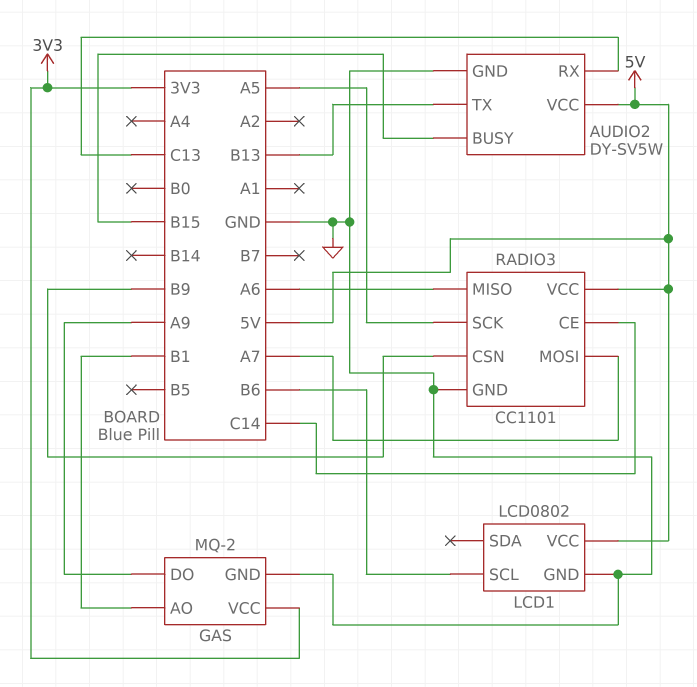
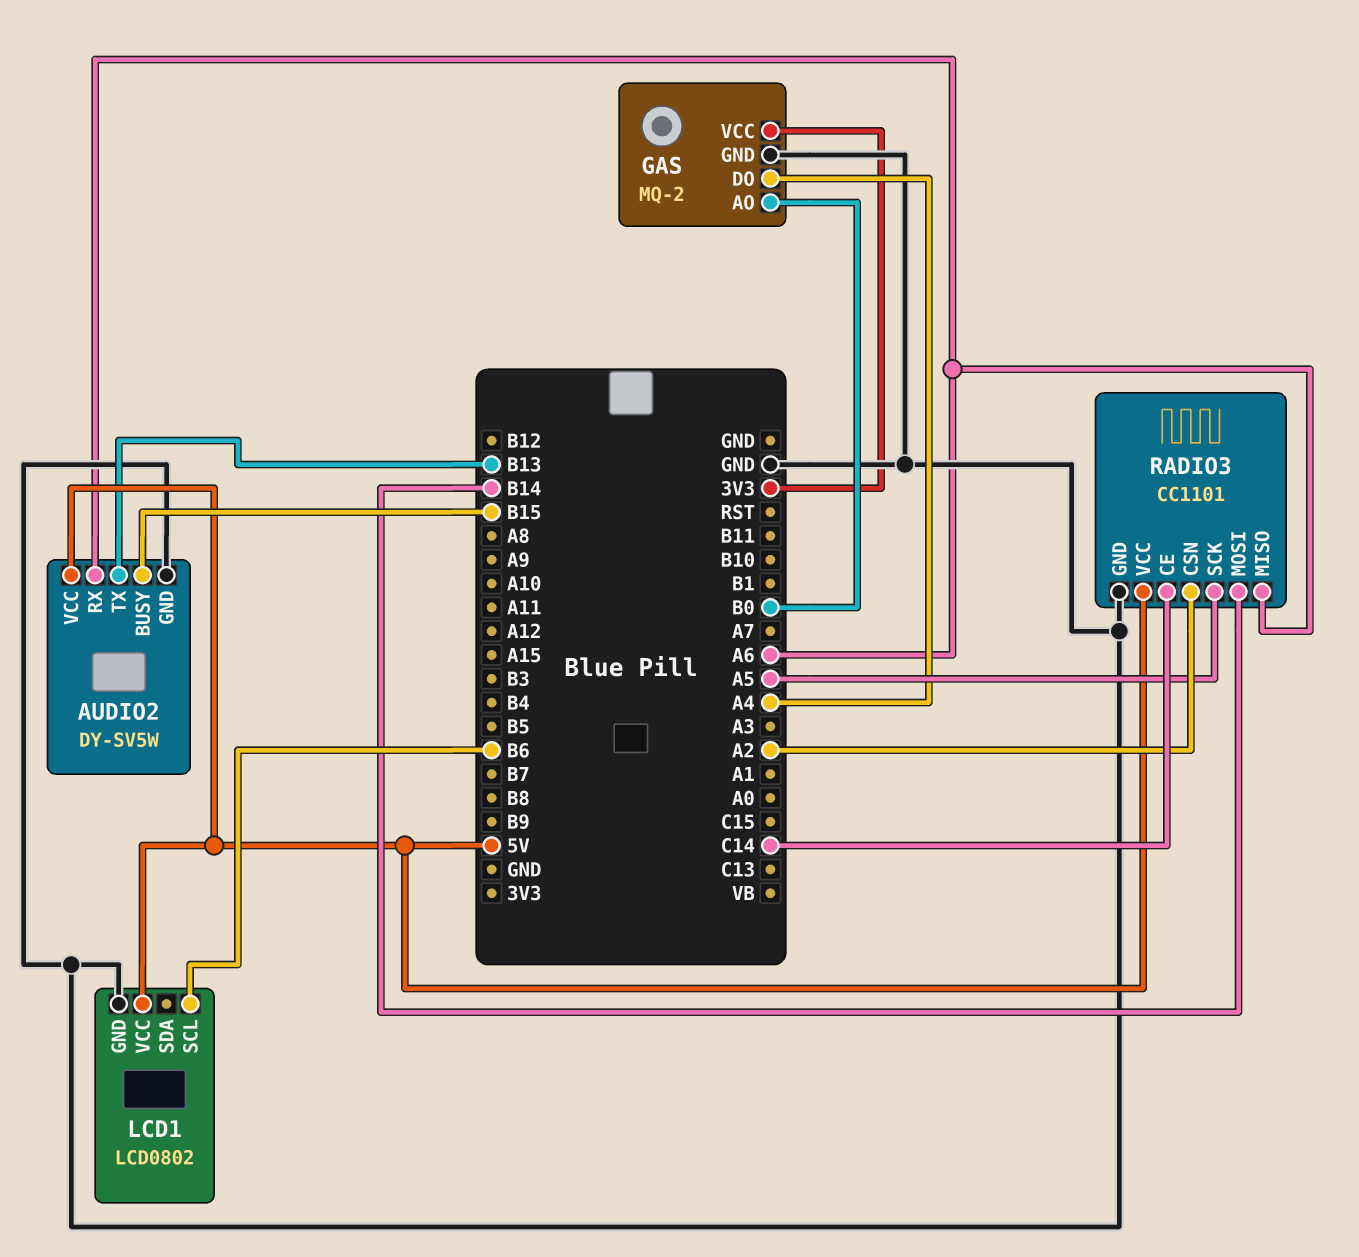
AUDIO2 pin RX: C13 -> A6
GAS pin AO: B1 -> B0
GAS pin DO: A9 -> A4
RADIO3 pin CSN: B9 -> A2
RADIO3 pin MOSI: A7 -> B14

